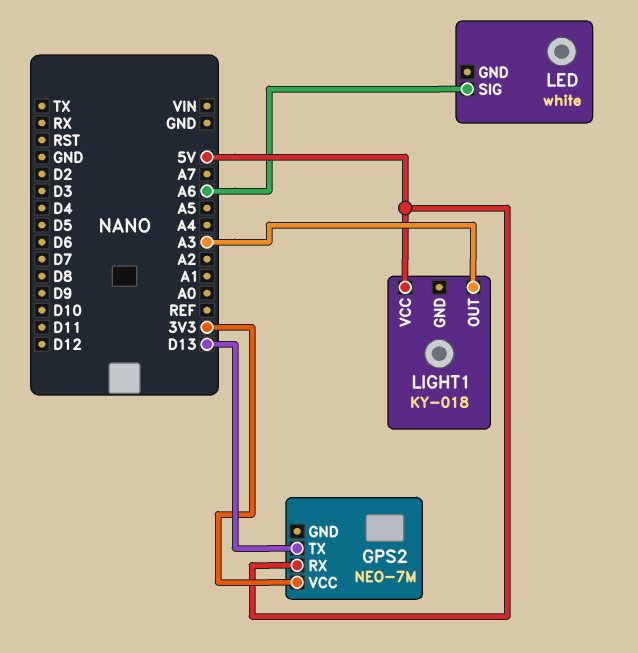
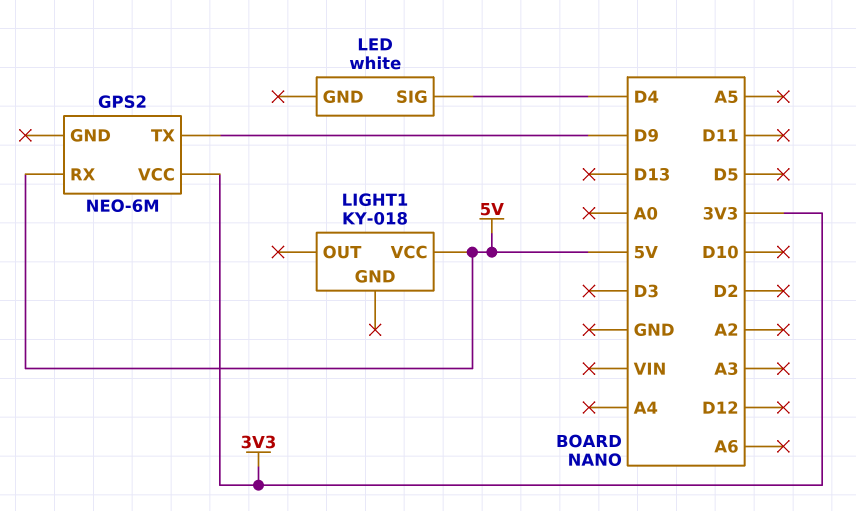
GPS2: NEO-7M -> NEO-6M
GPS2 pin TX: D13 -> D9
LED pin SIG: A6 -> D4
LIGHT1 pin OUT: A3 -> none

